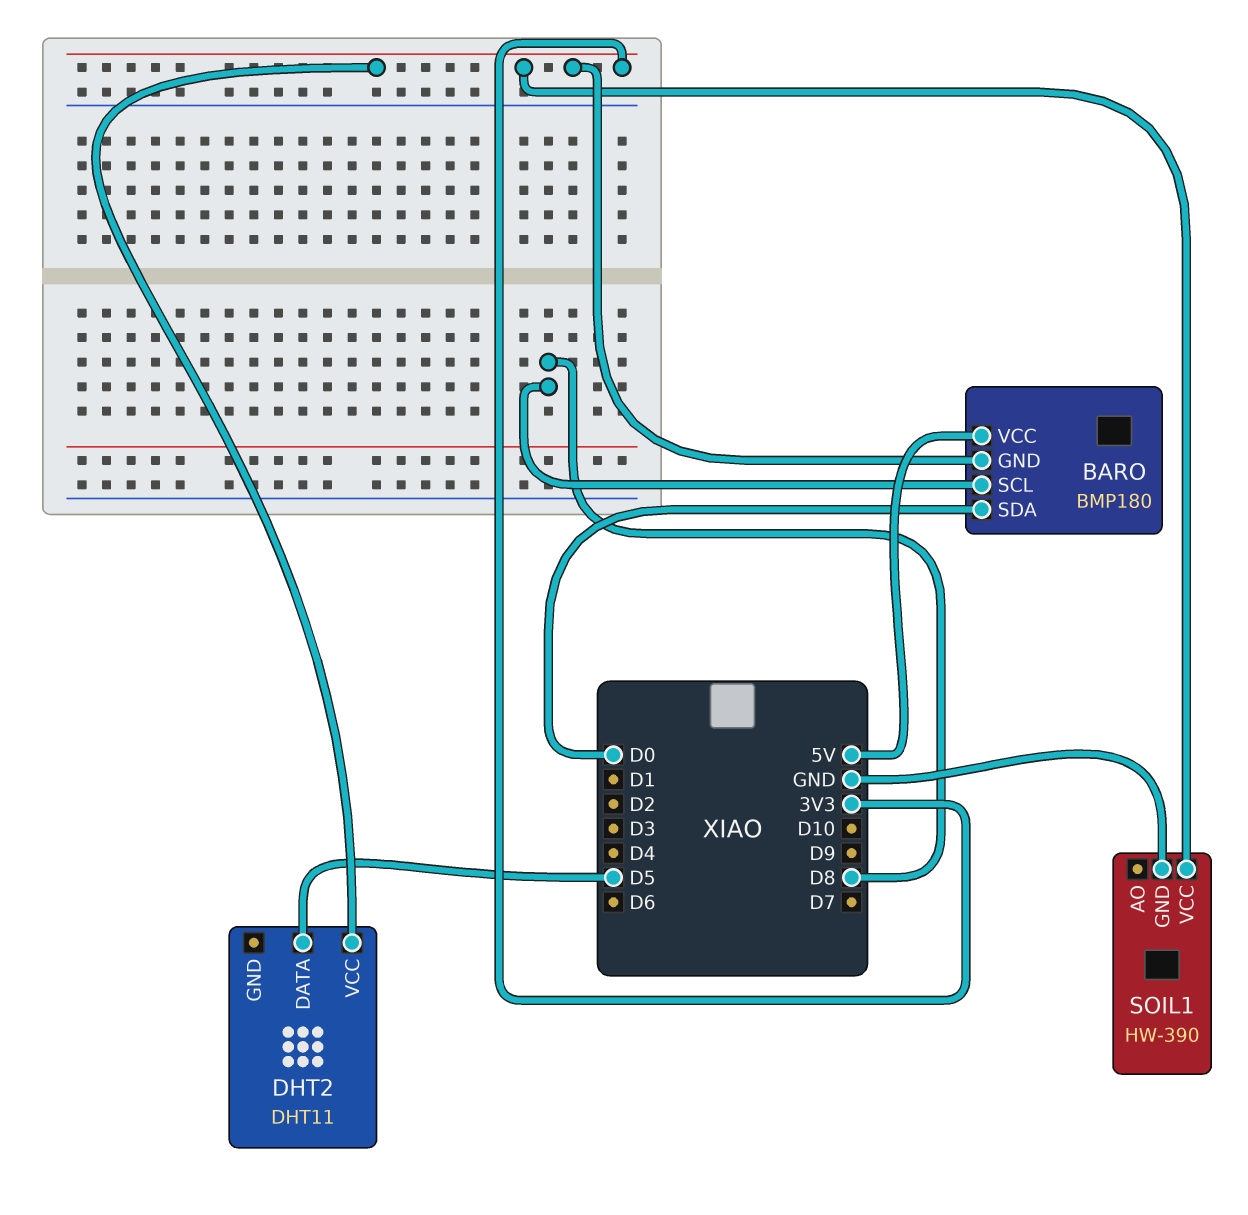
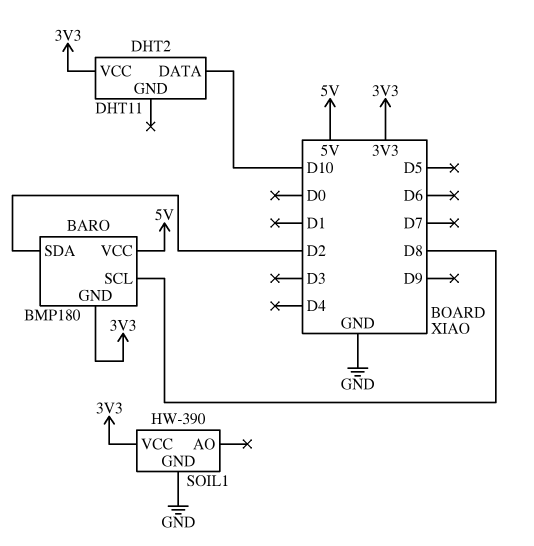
BARO pin SDA: D0 -> D2
DHT2 pin DATA: D5 -> D10

